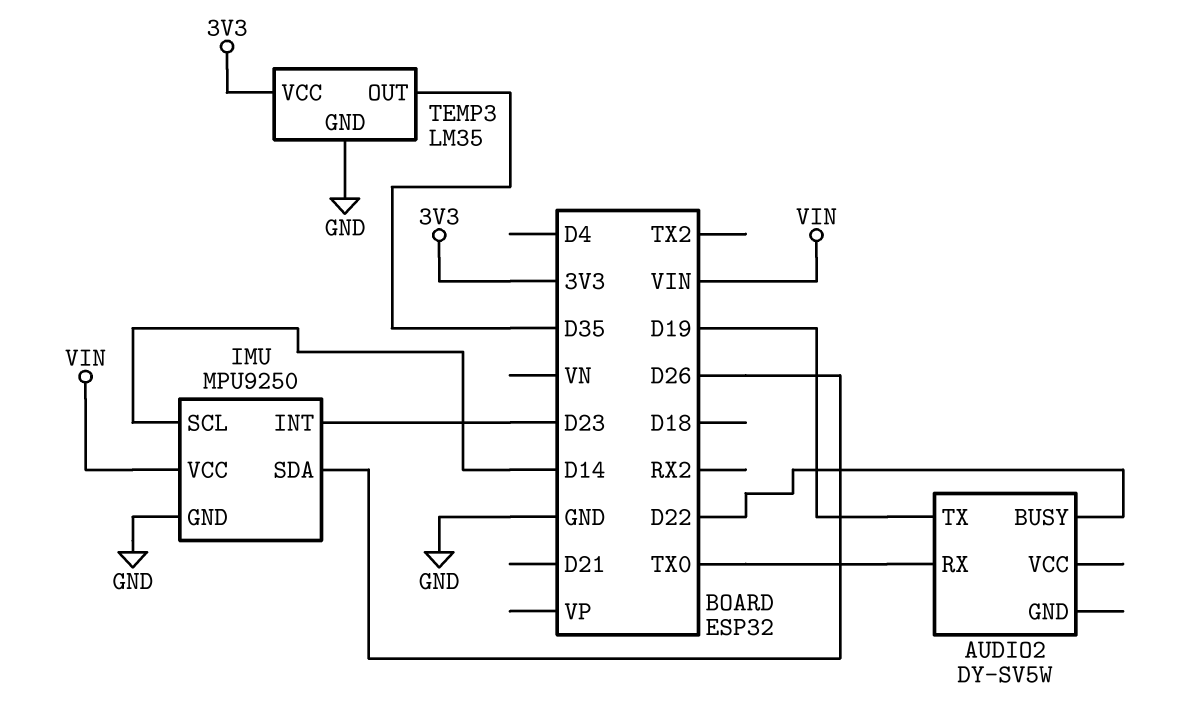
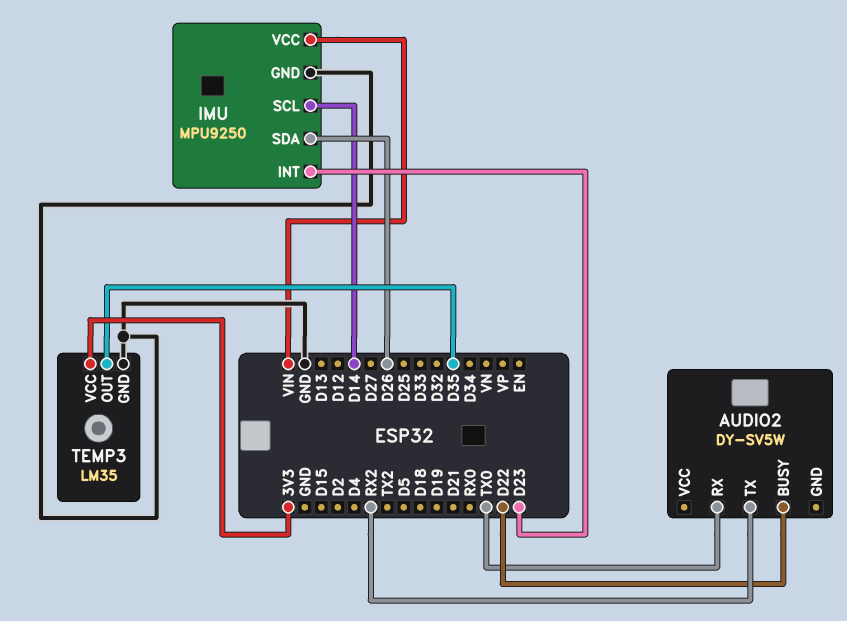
AUDIO2 pin TX: D19 -> RX2

